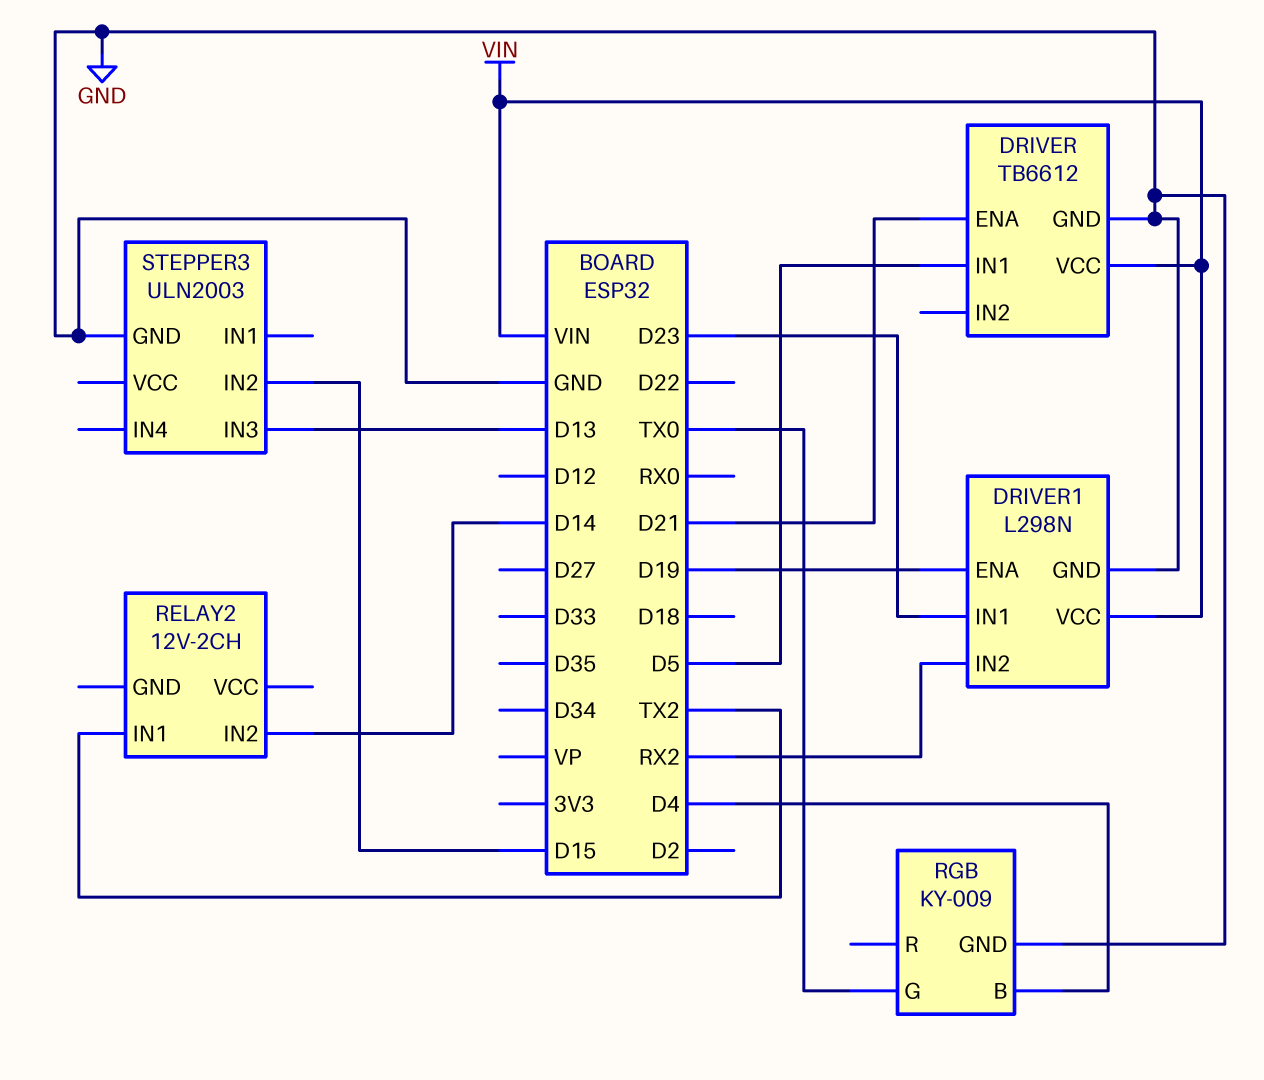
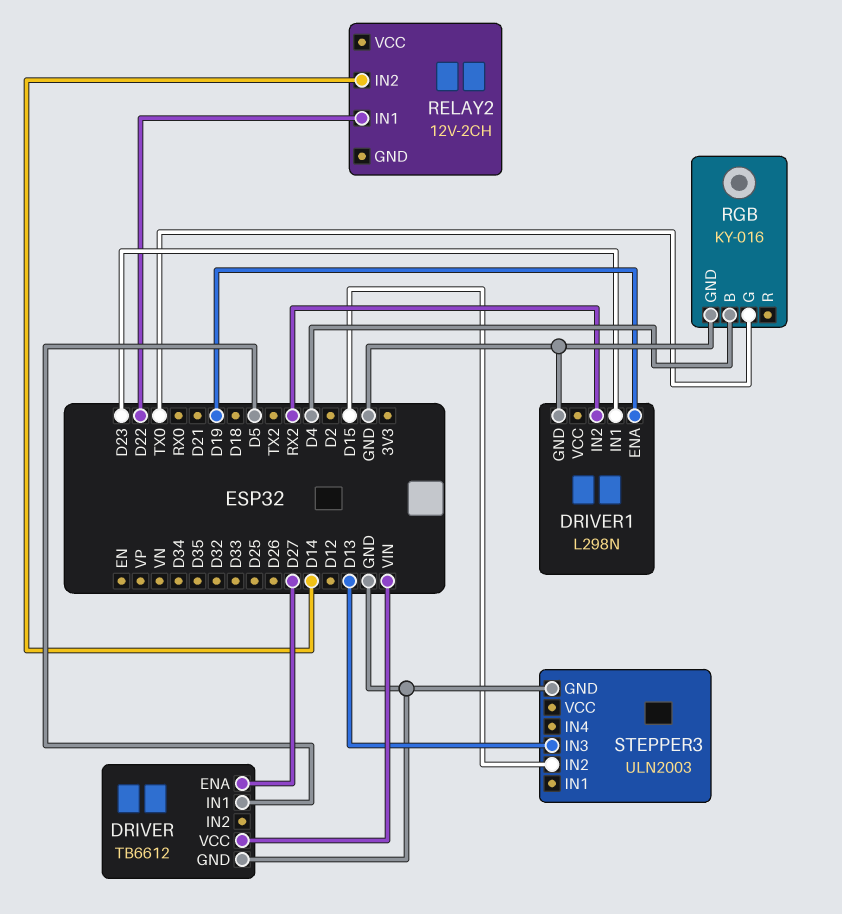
DRIVER pin ENA: D21 -> D27
DRIVER1 pin VCC: VIN -> none
RELAY2 pin IN1: TX2 -> D22
RGB: KY-009 -> KY-016

